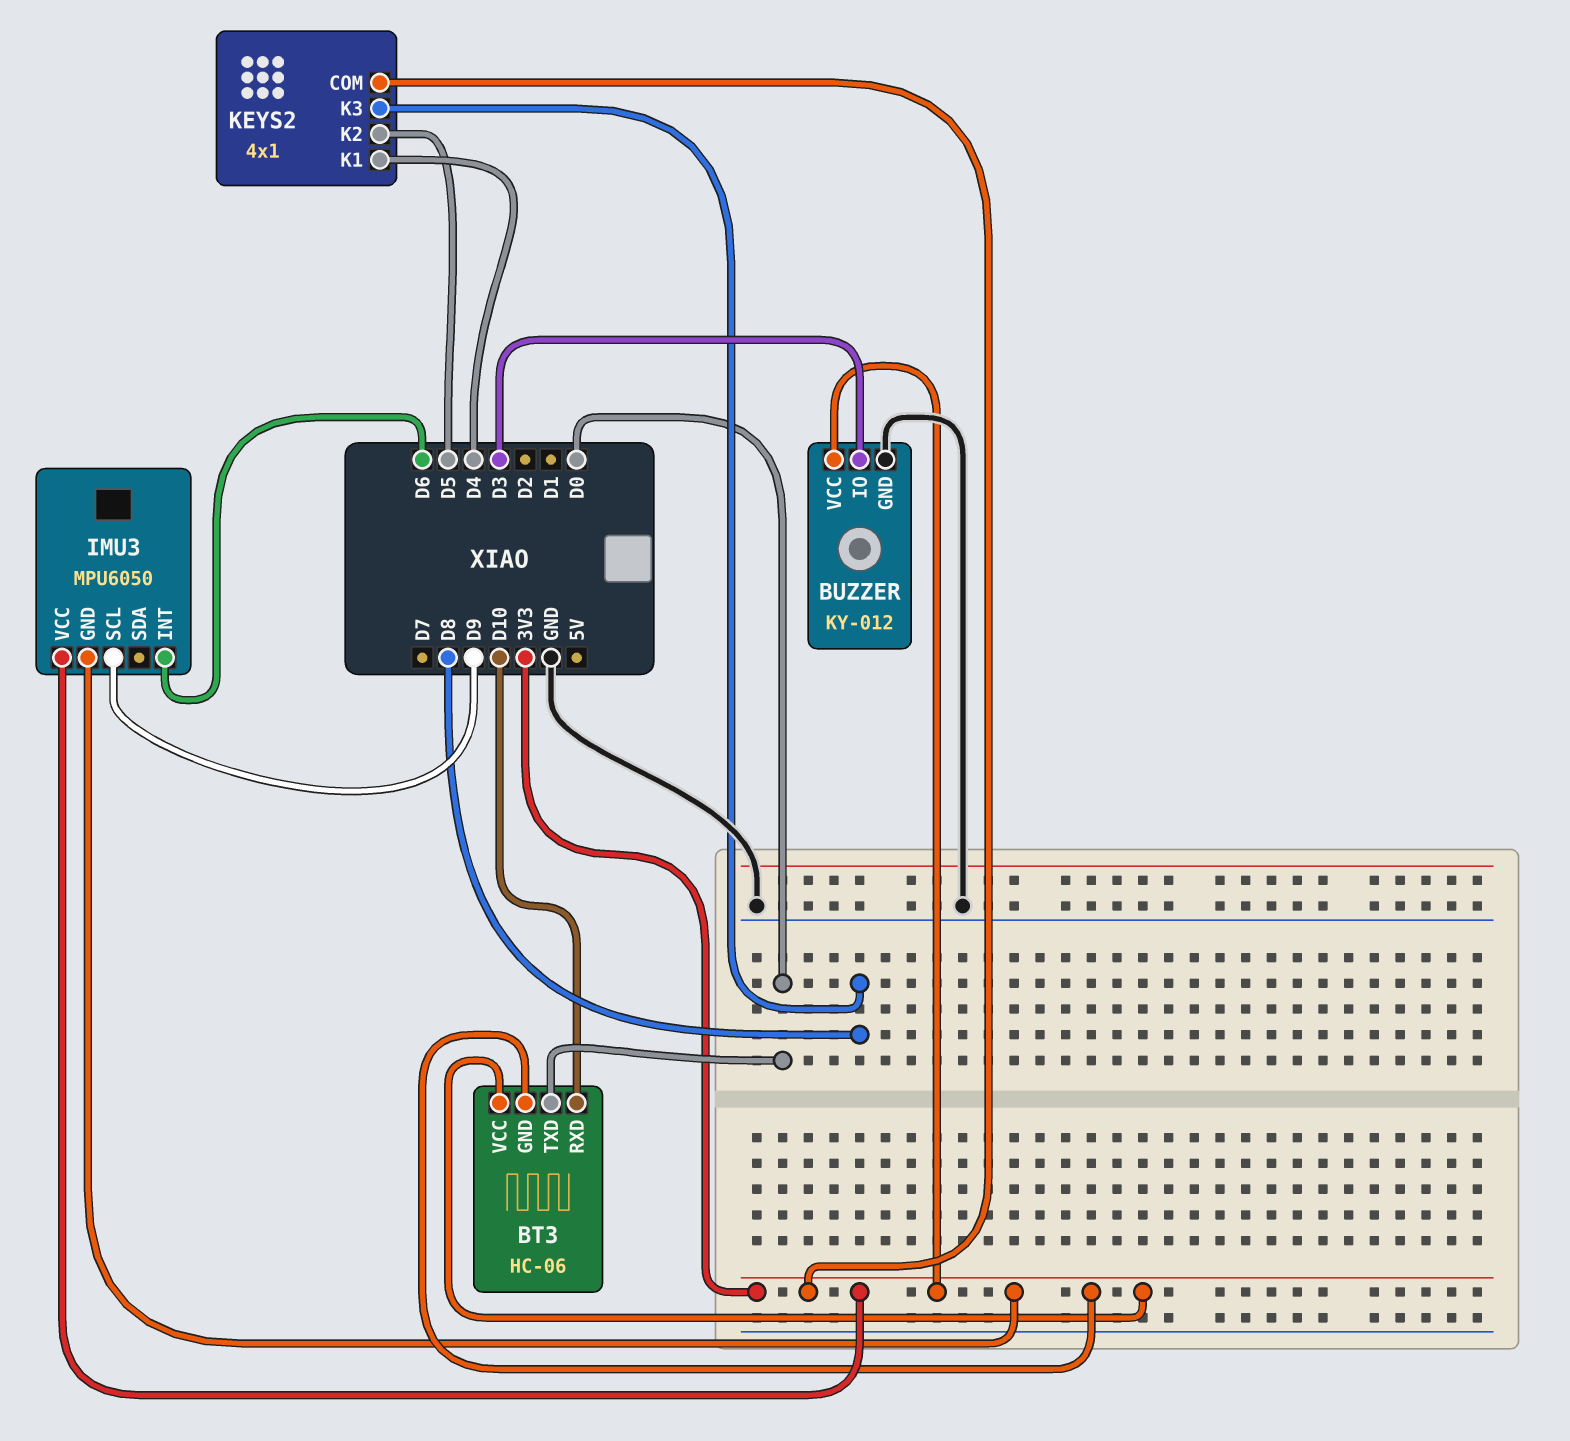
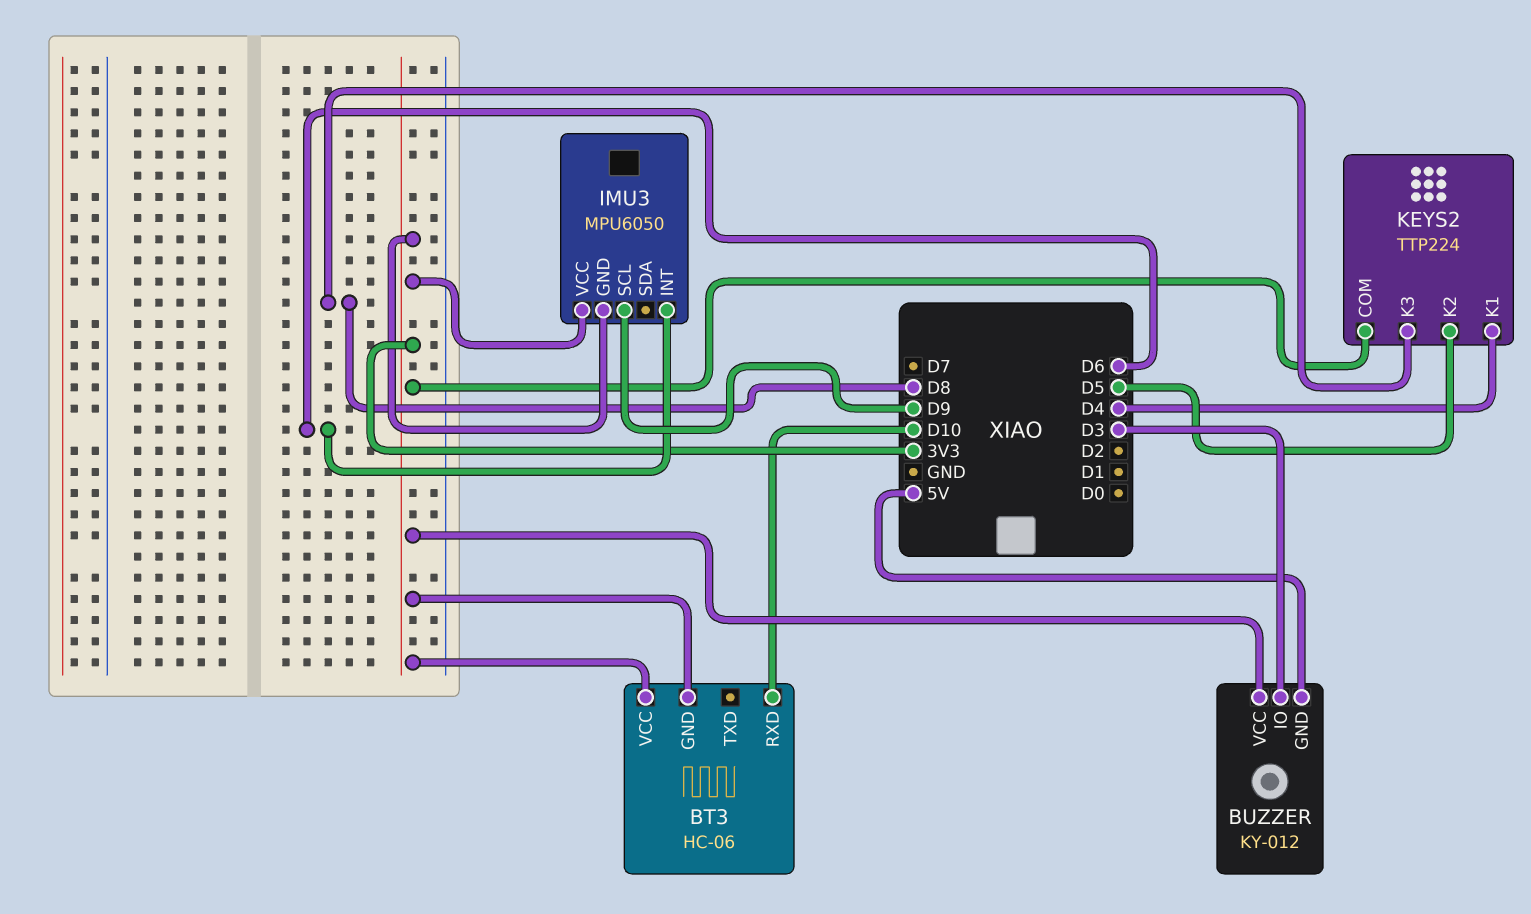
BT3 pin TXD: D0 -> none
BUZZER pin GND: GND -> 5V
KEYS2: 4x1 -> TTP224

